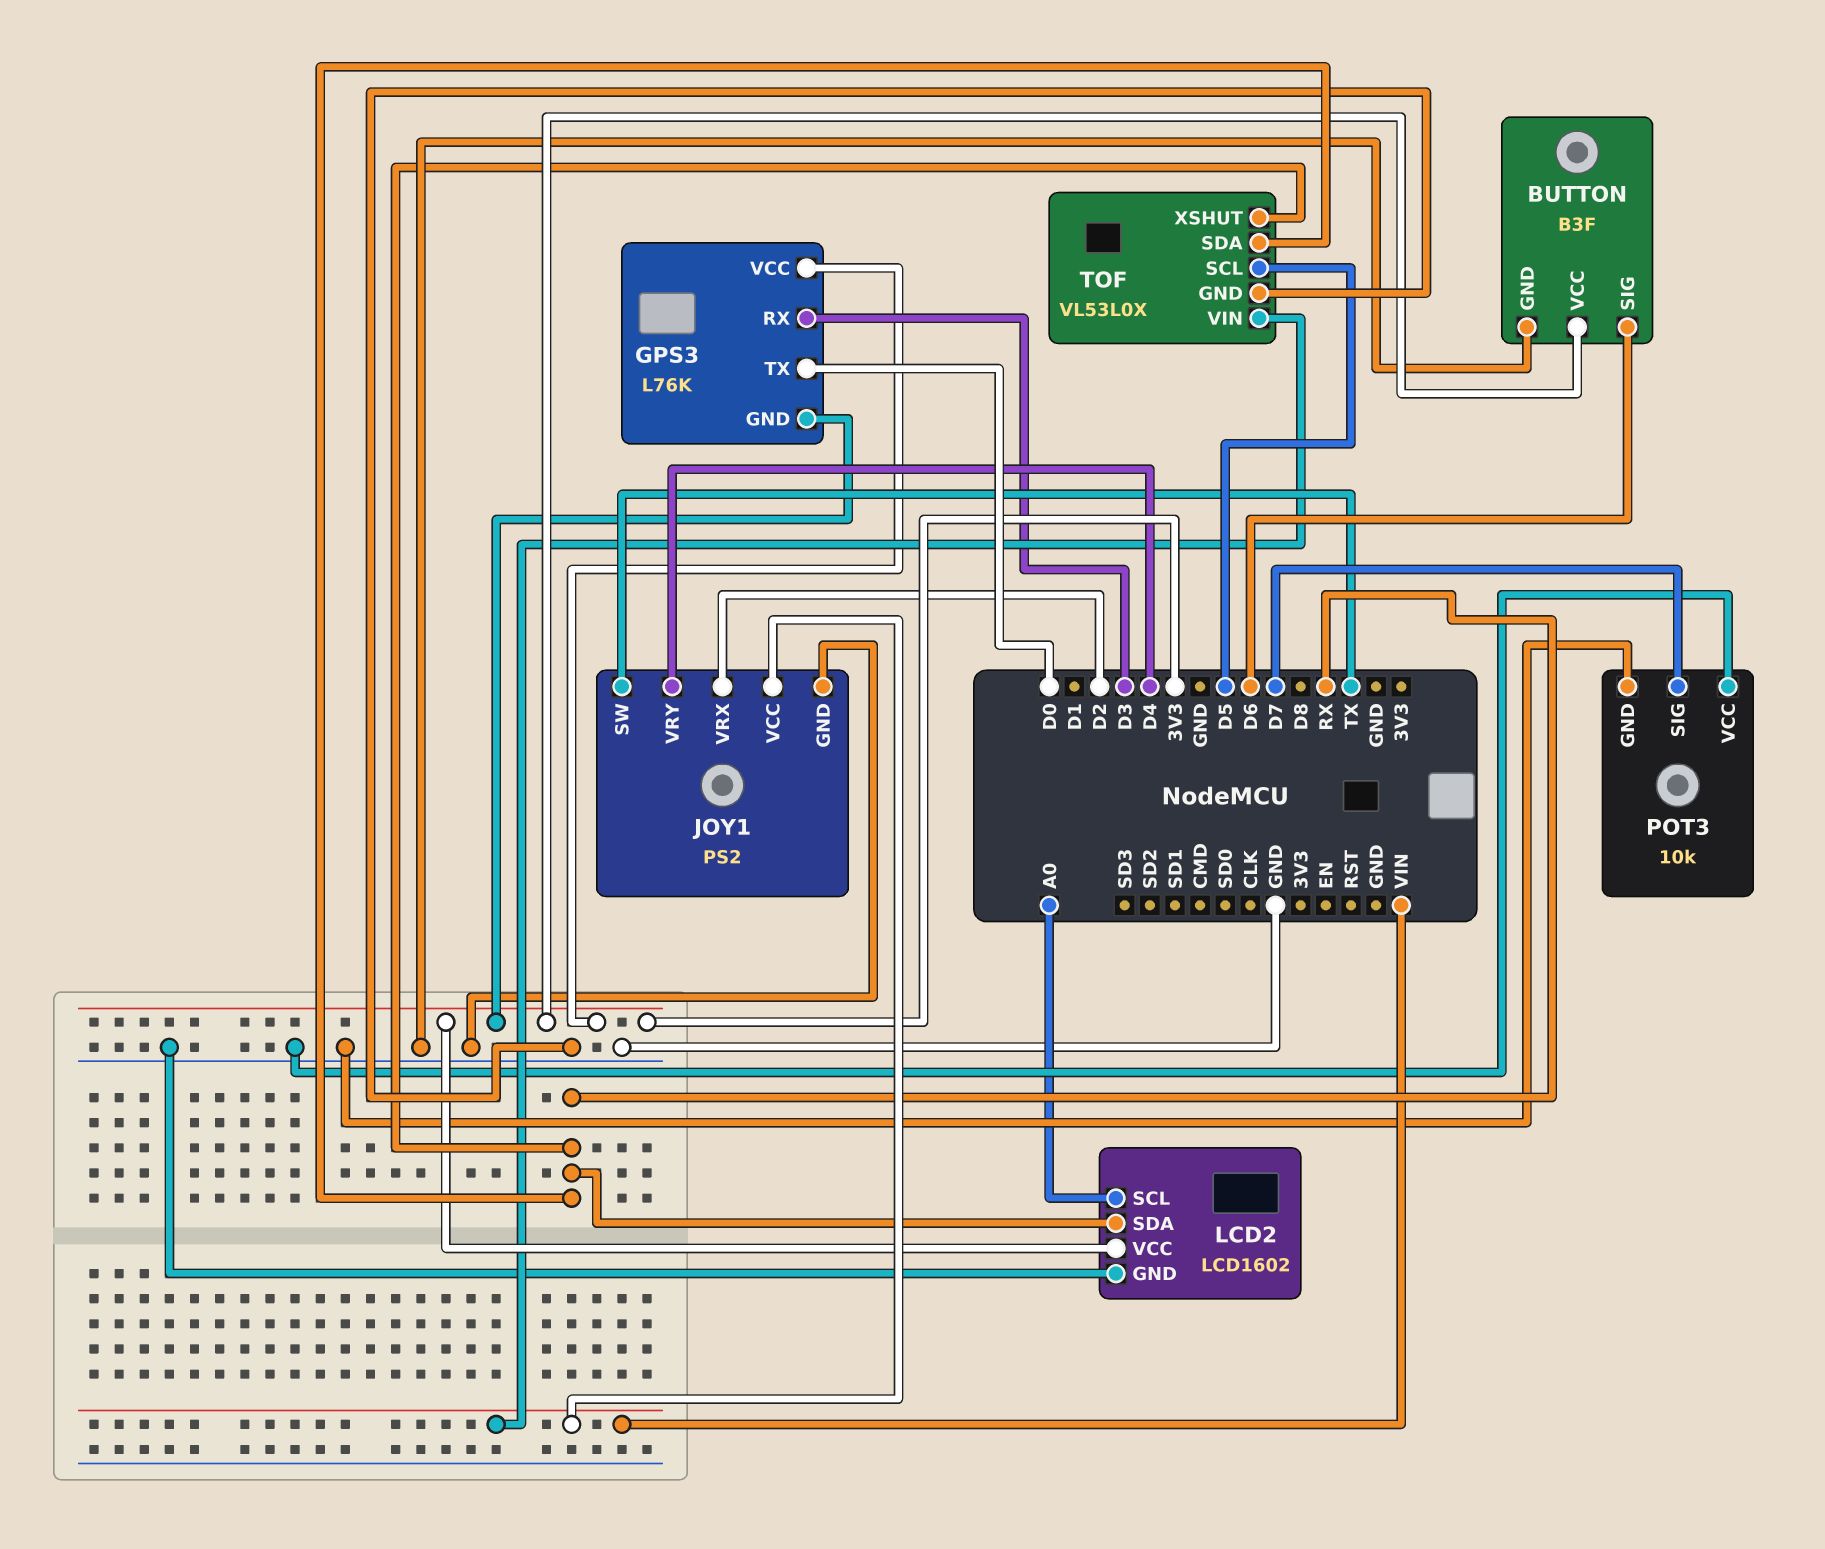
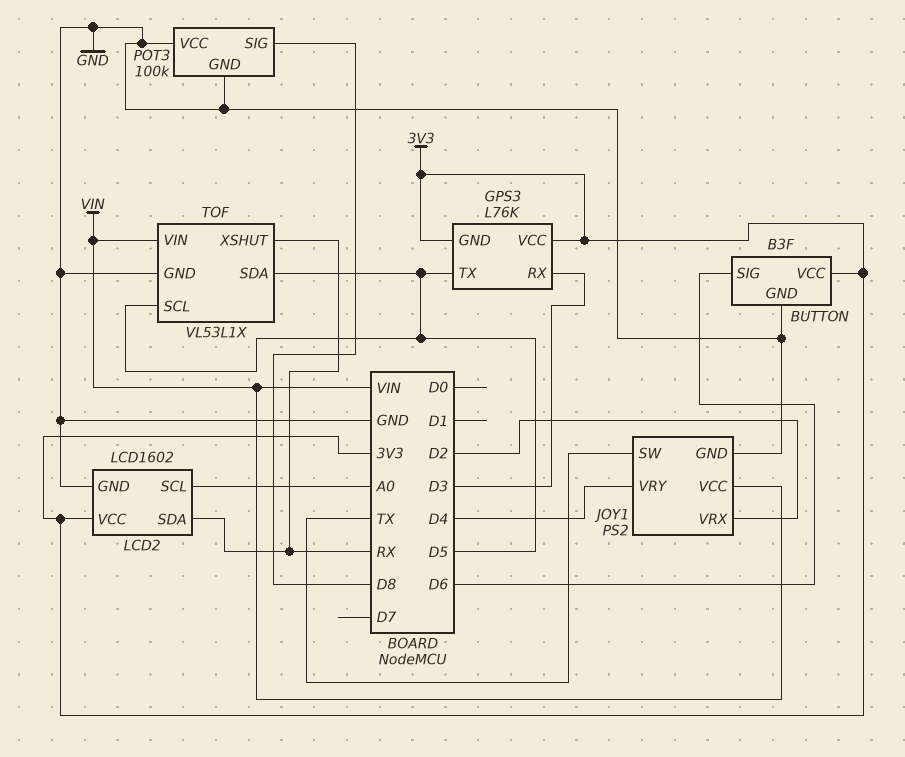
GPS3 pin TX: D0 -> D5
POT3: 10k -> 100k
POT3 pin SIG: D7 -> D8
TOF: VL53L0X -> VL53L1X
TOF pin SDA: RX -> D5

